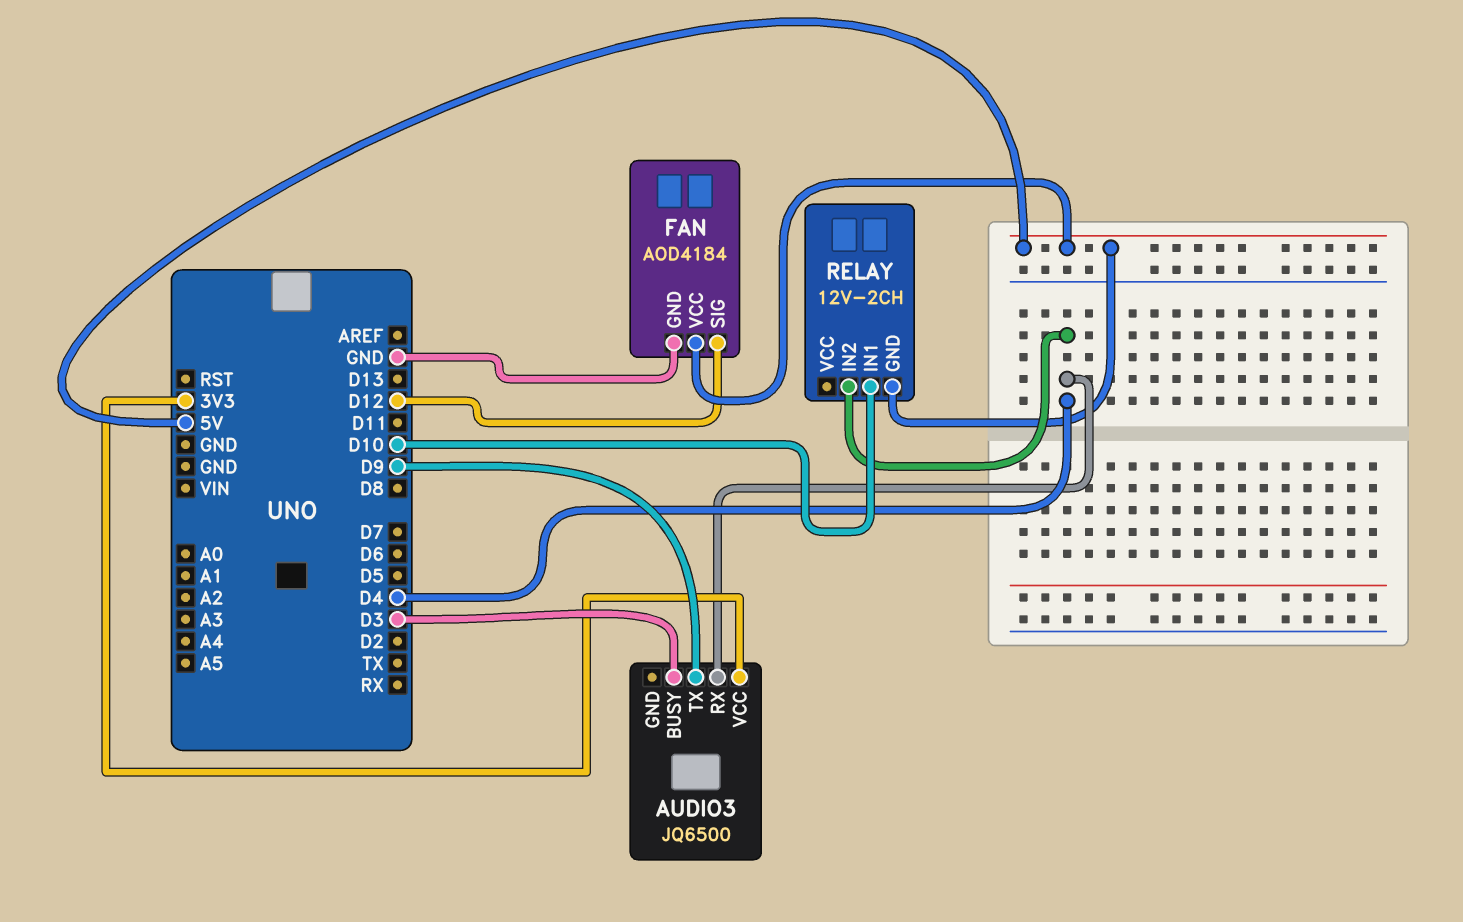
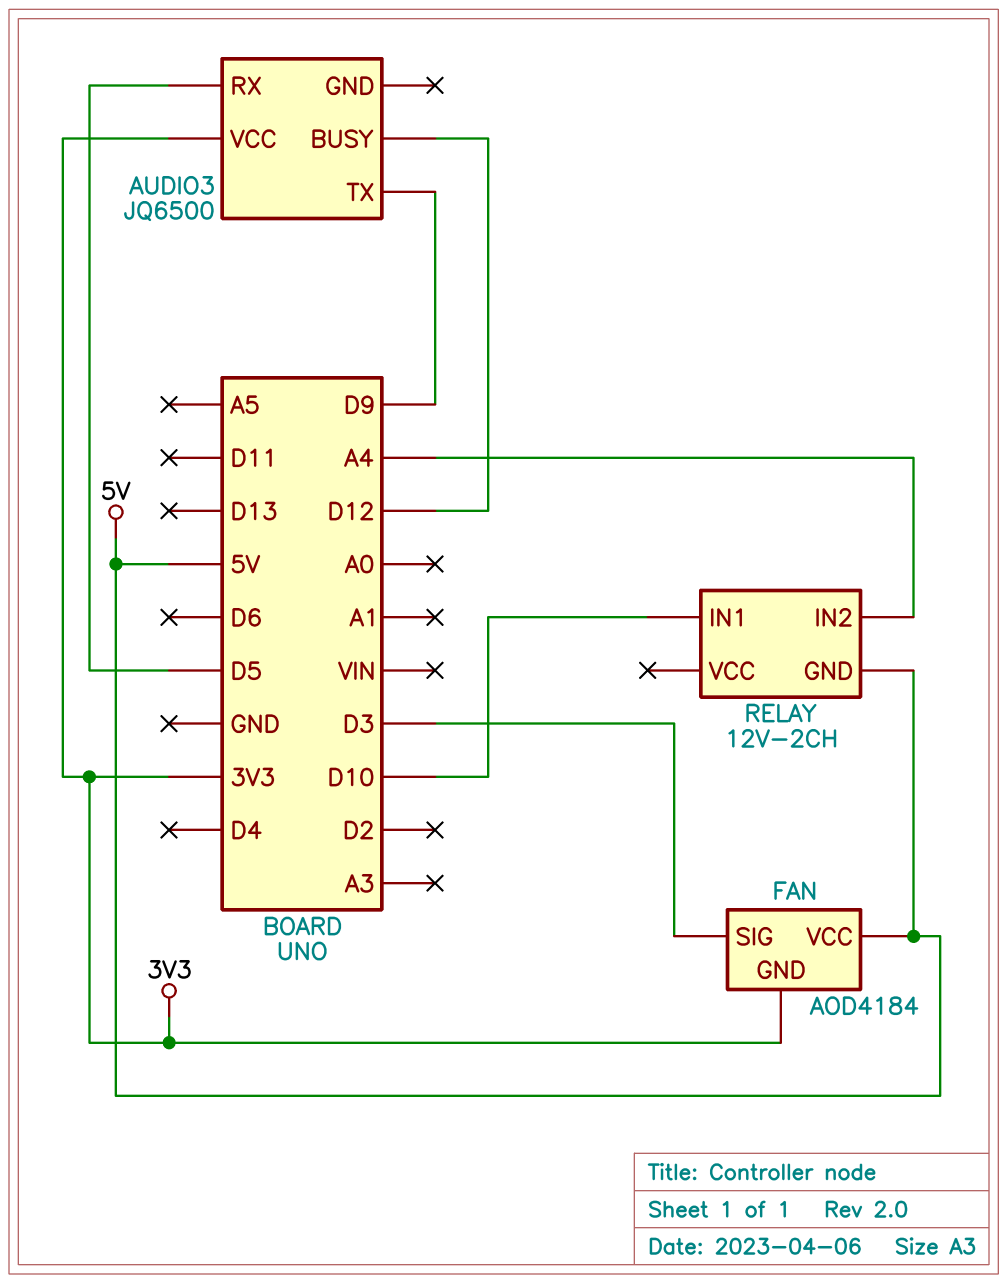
AUDIO3 pin BUSY: D3 -> D12
AUDIO3 pin RX: D4 -> D5
FAN pin GND: GND -> 3V3
FAN pin SIG: D12 -> D3
RELAY pin IN2: D4 -> A4

